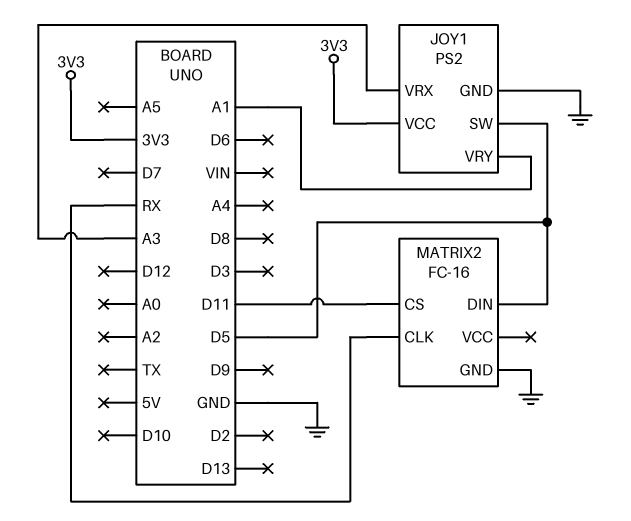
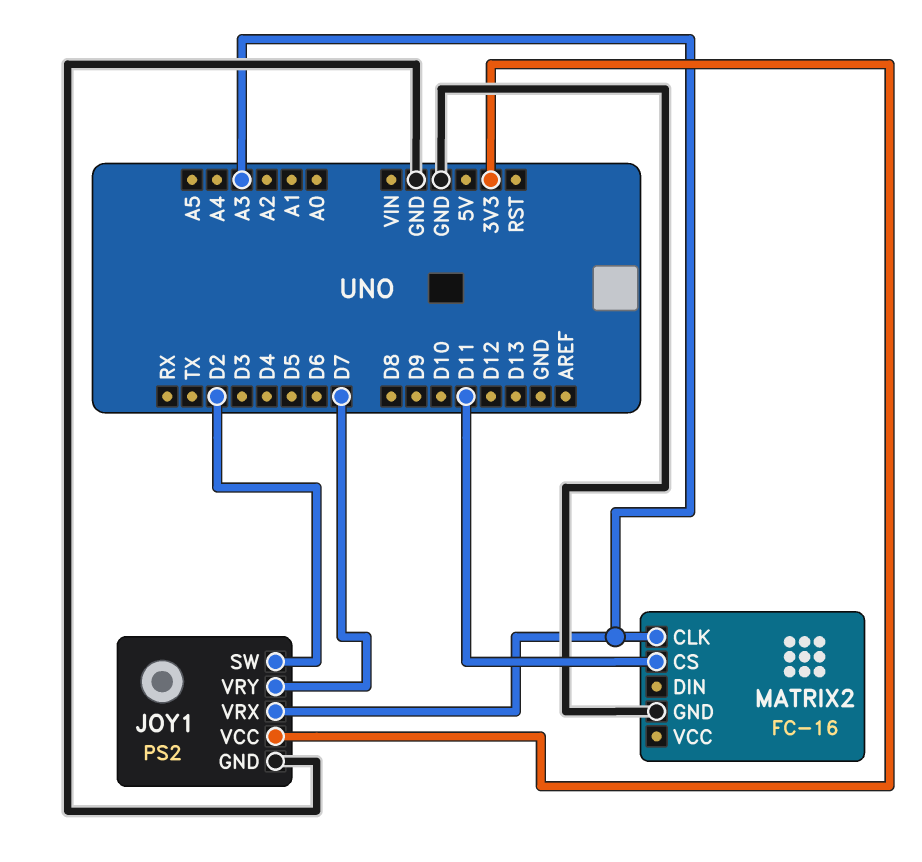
JOY1 pin SW: D5 -> D2
JOY1 pin VRY: A1 -> D7
MATRIX2 pin CLK: RX -> A3
MATRIX2 pin DIN: D5 -> none

